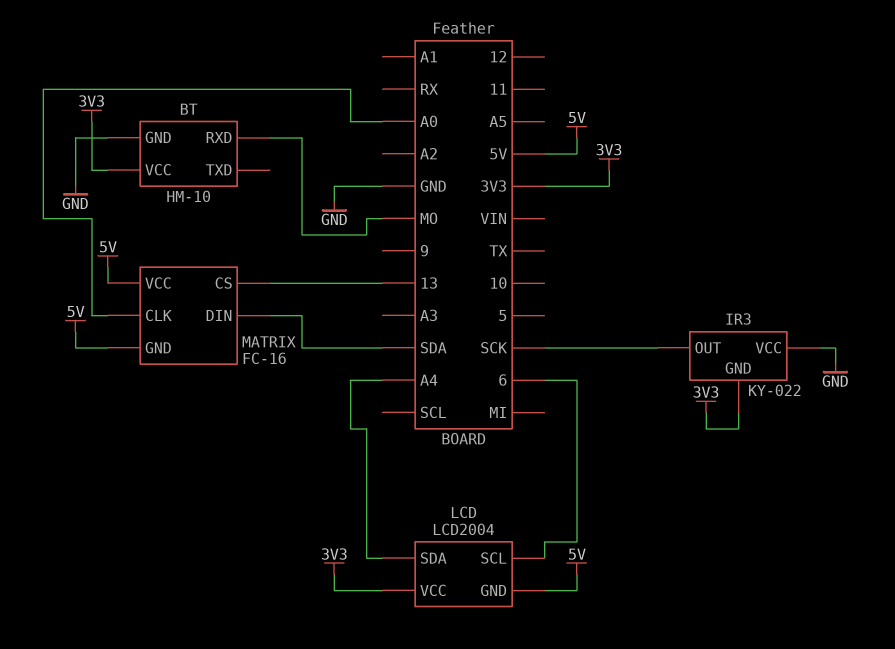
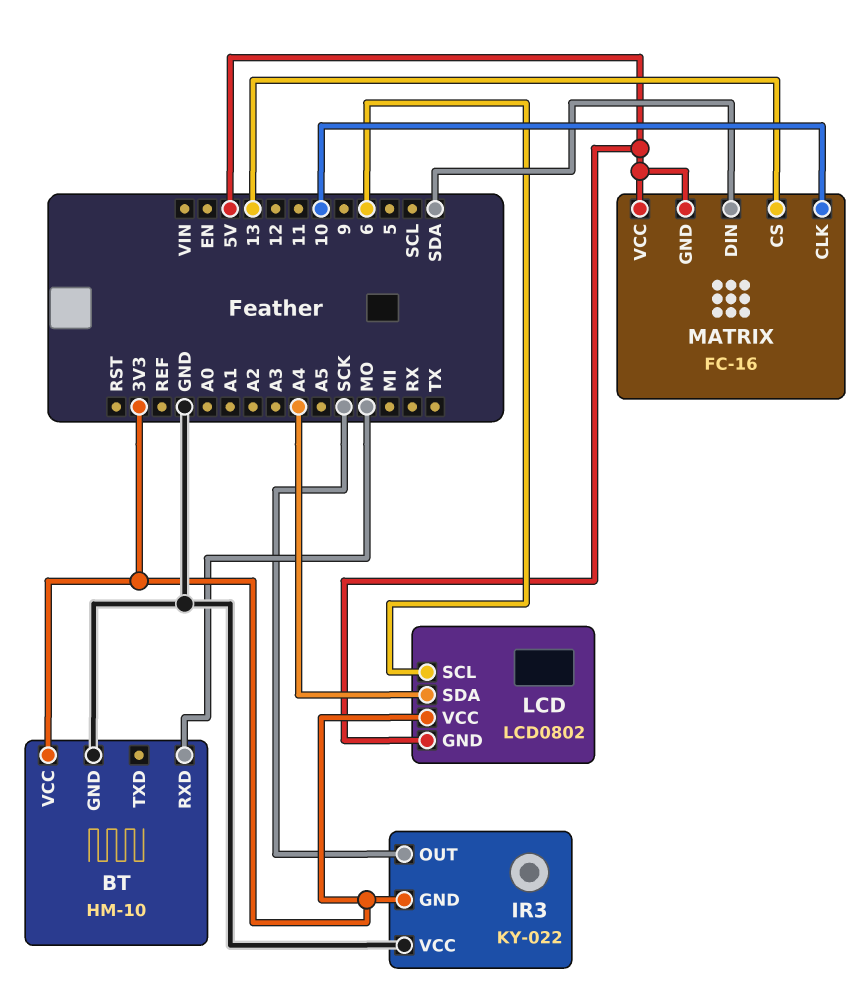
LCD: LCD2004 -> LCD0802
MATRIX pin CLK: A0 -> 10

